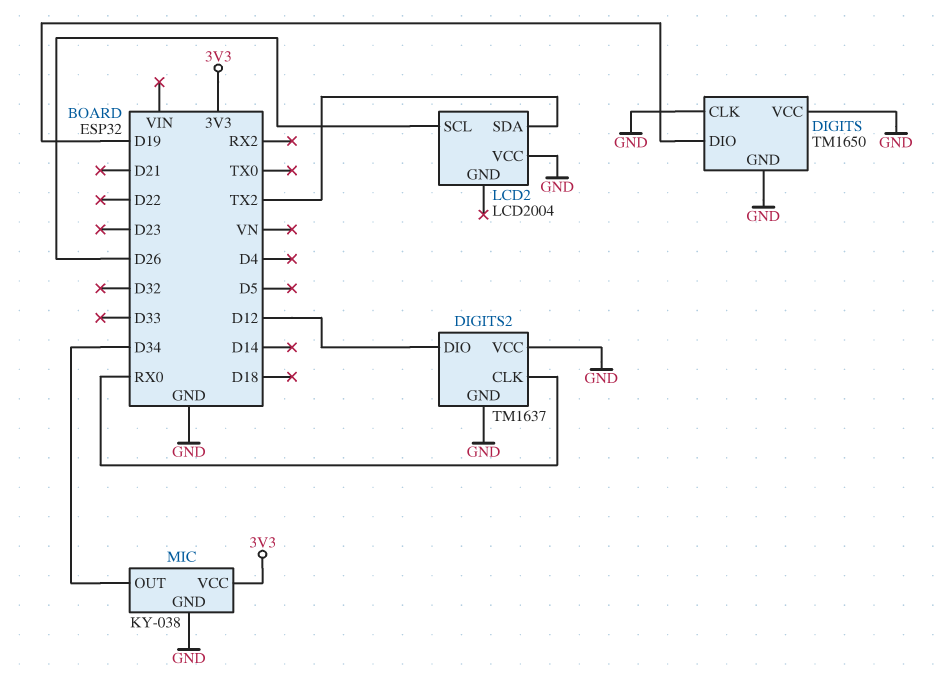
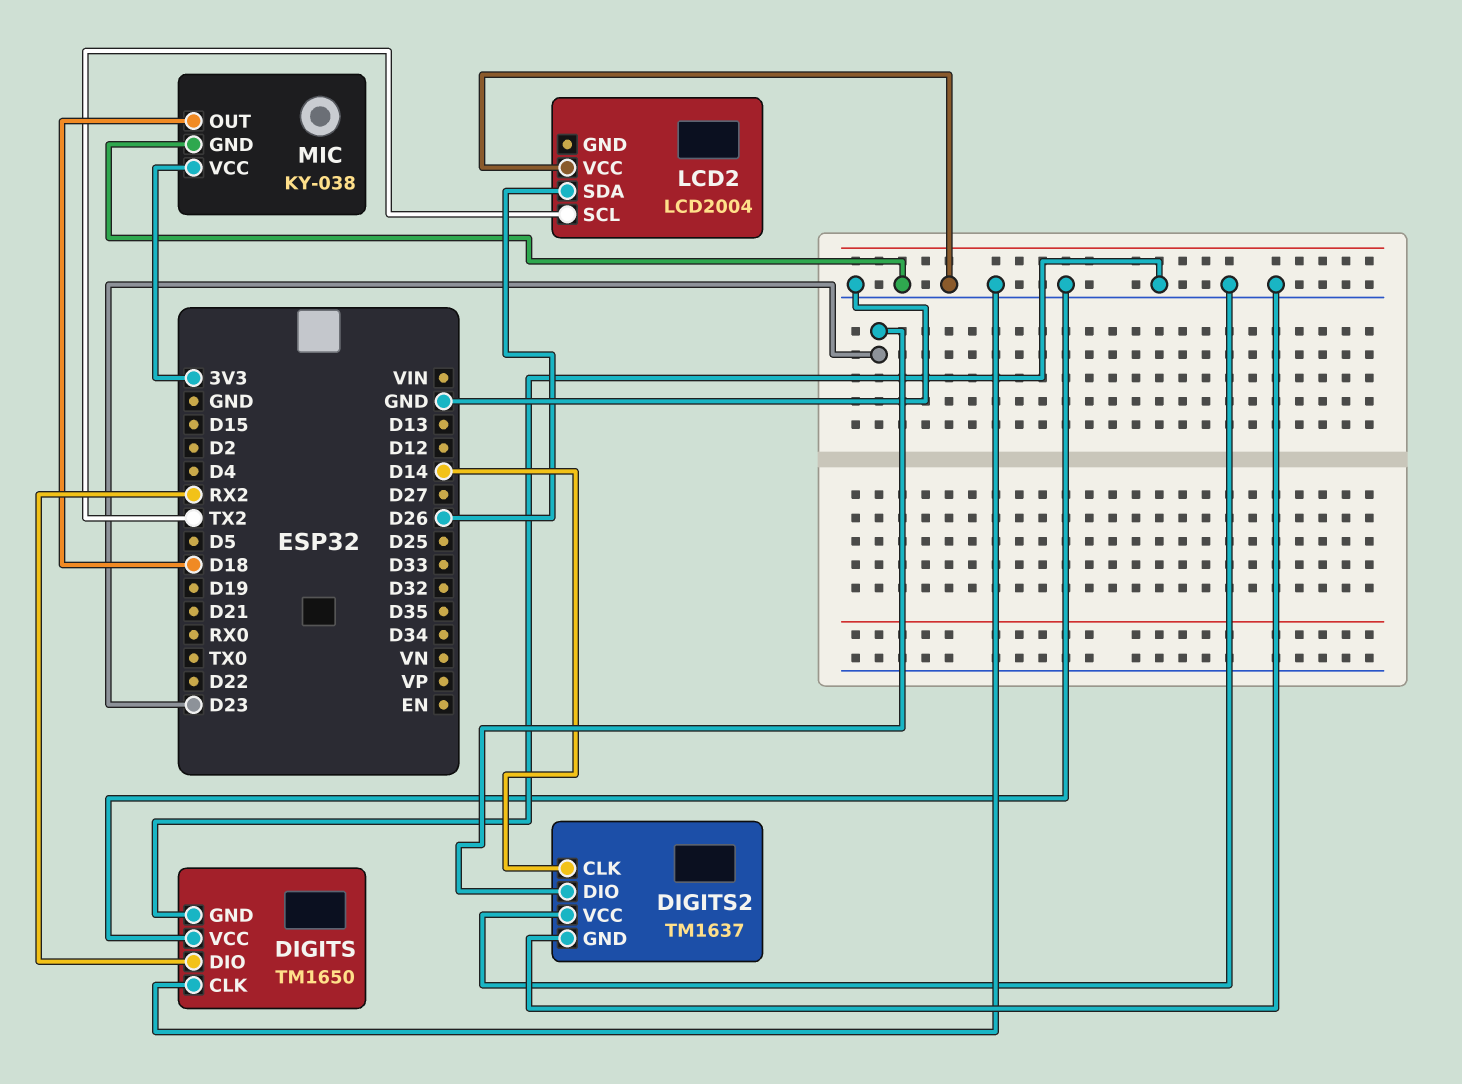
DIGITS pin DIO: D19 -> RX2
DIGITS2 pin CLK: RX0 -> D14
DIGITS2 pin DIO: D12 -> D23
LCD2 pin SCL: D26 -> TX2
LCD2 pin SDA: TX2 -> D26
MIC pin OUT: D34 -> D18

